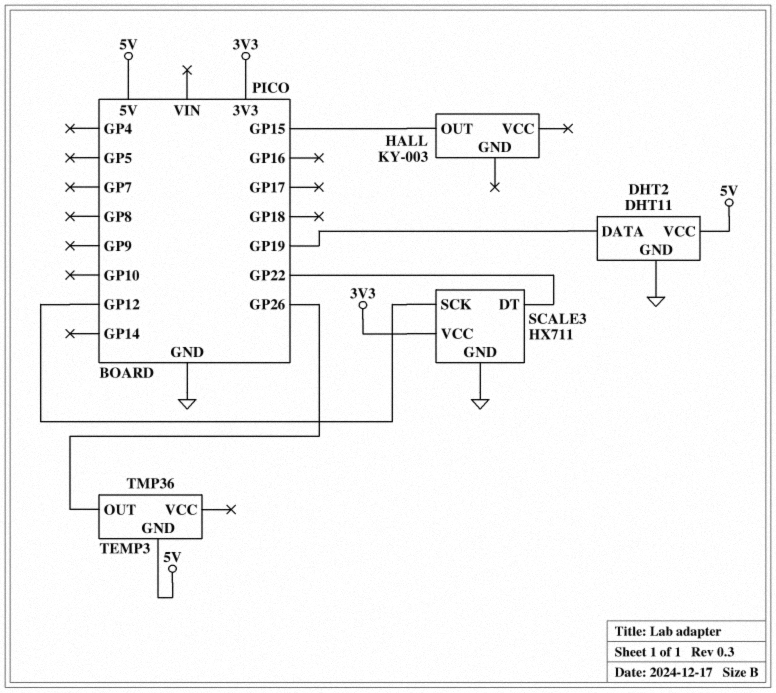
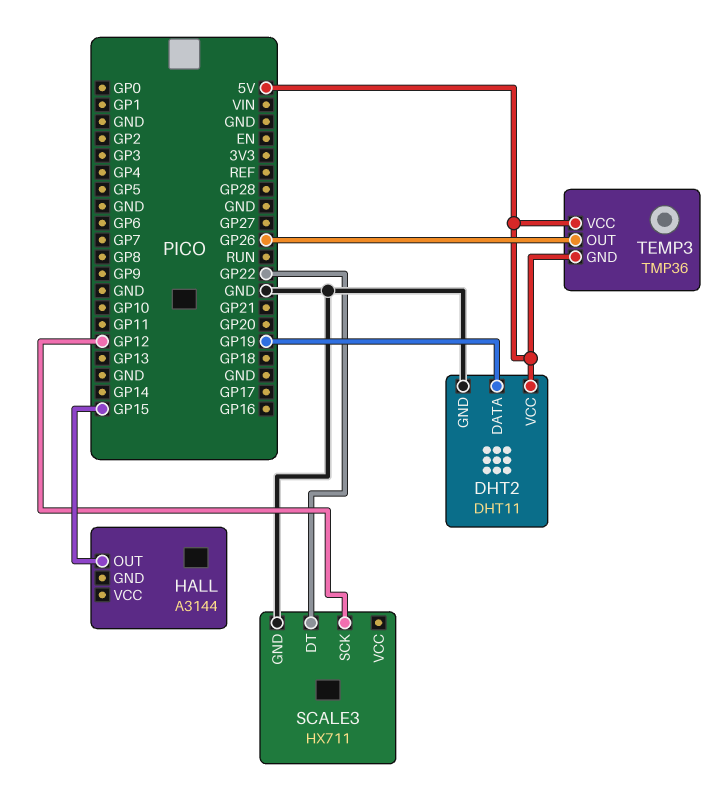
HALL: KY-003 -> A3144
SCALE3 pin VCC: 3V3 -> none
TEMP3 pin VCC: none -> 5V

